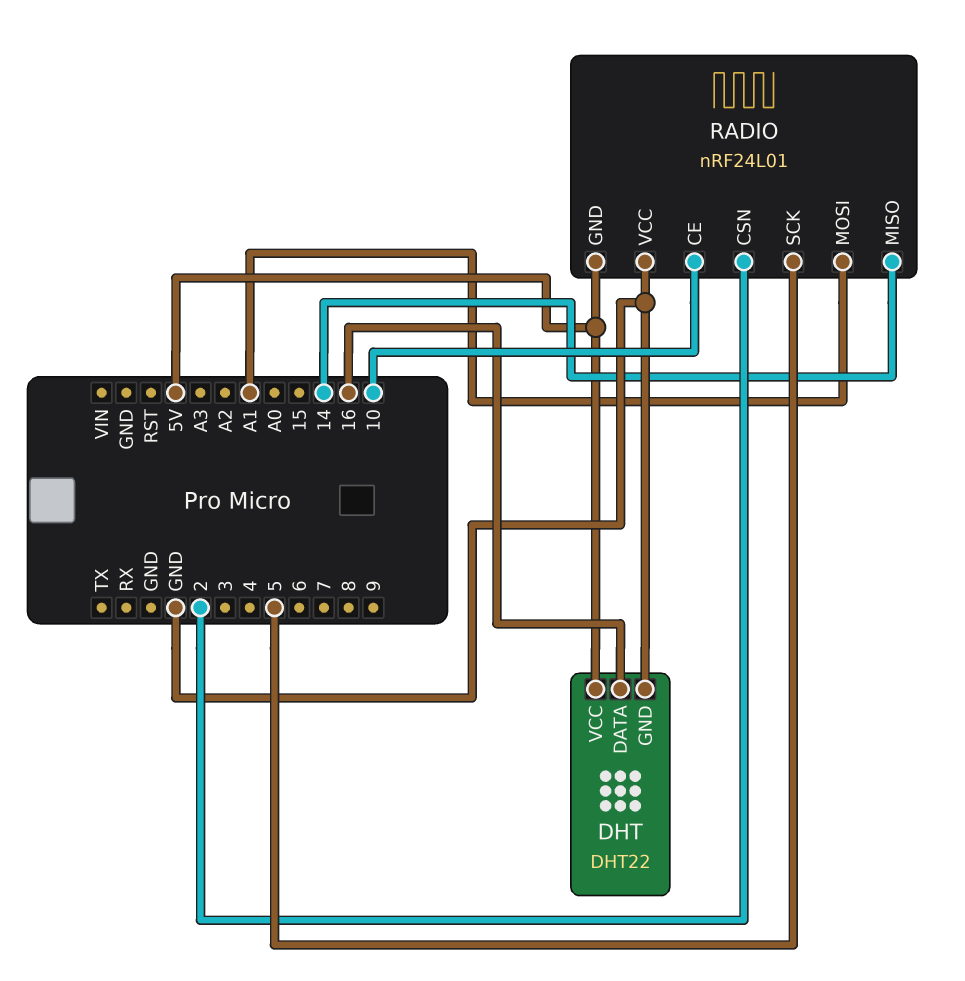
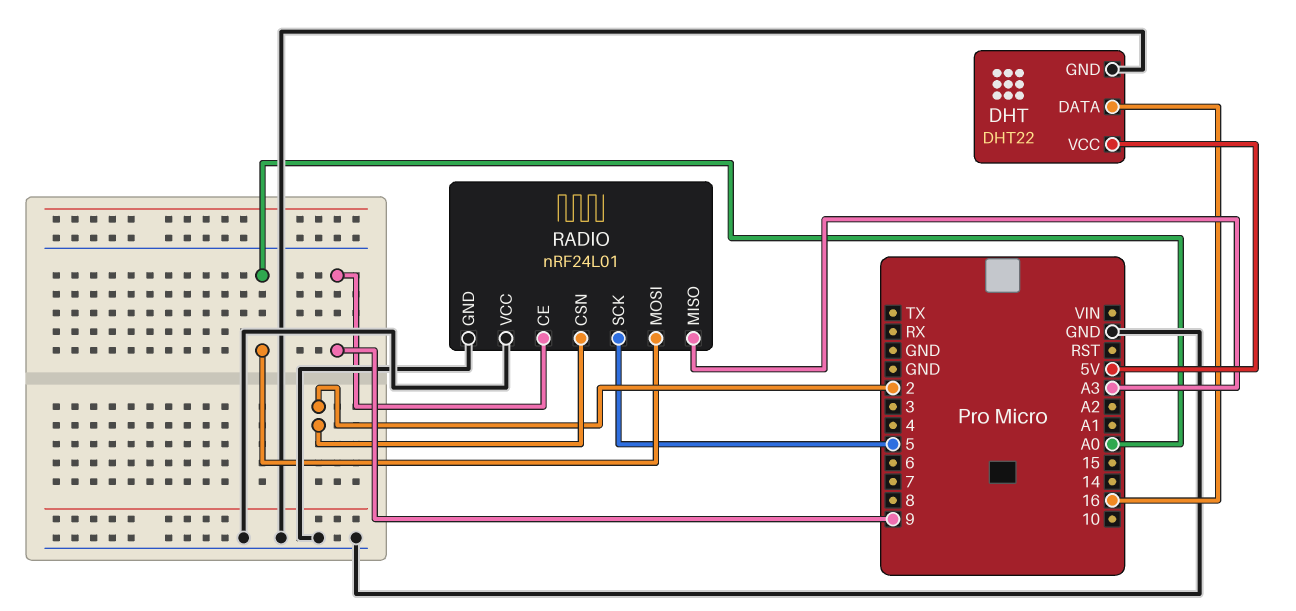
RADIO pin CE: 10 -> 9
RADIO pin GND: 5V -> GND
RADIO pin MISO: 14 -> A3
RADIO pin MOSI: A1 -> A0

